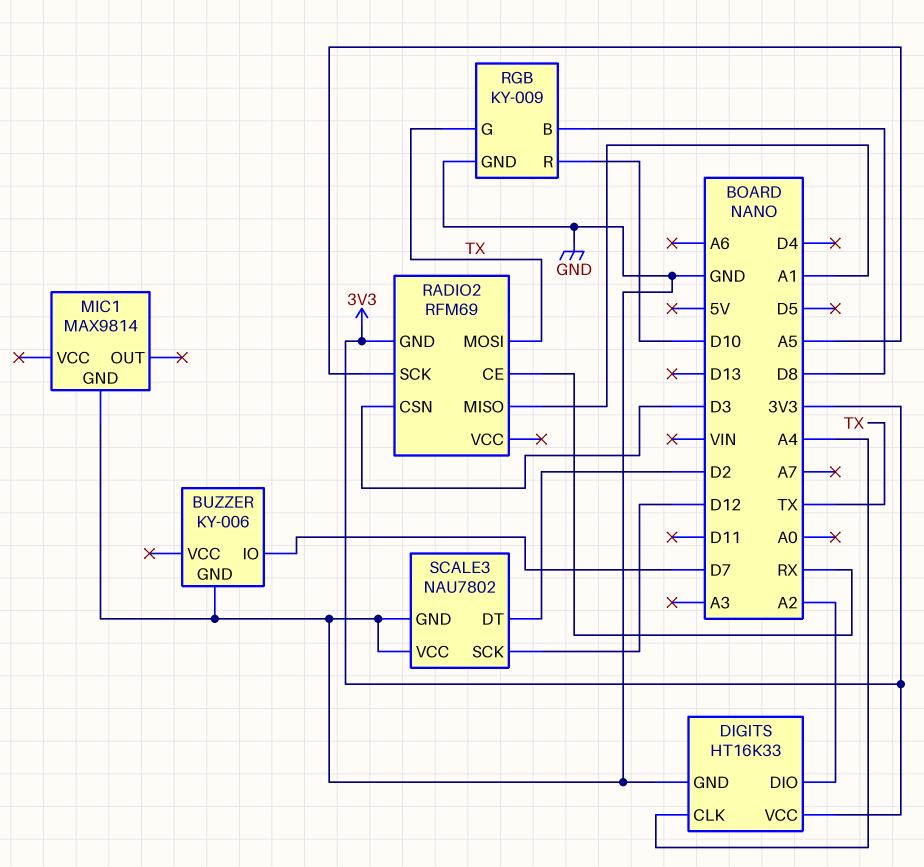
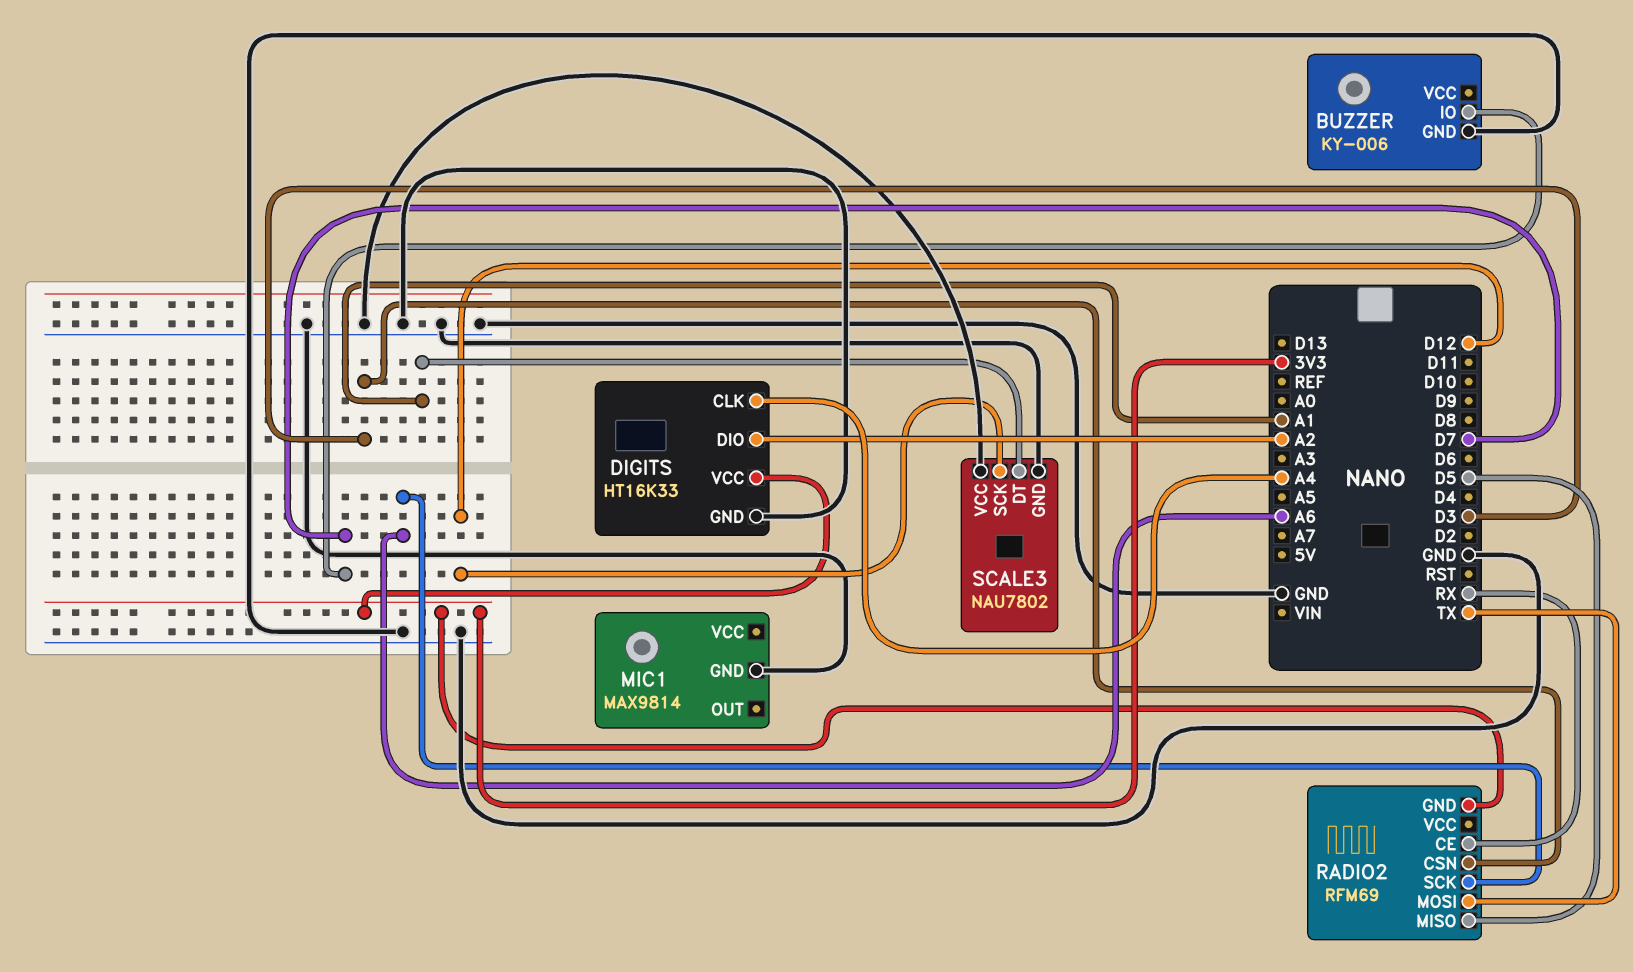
RADIO2 pin MISO: A1 -> D5
RADIO2 pin SCK: A5 -> A6
RGB: KY-009 -> none
RGB pin B: D8 -> none
RGB pin G: TX -> none
RGB pin GND: GND -> none
RGB pin R: D10 -> none
SCALE3 pin DT: D2 -> A1

